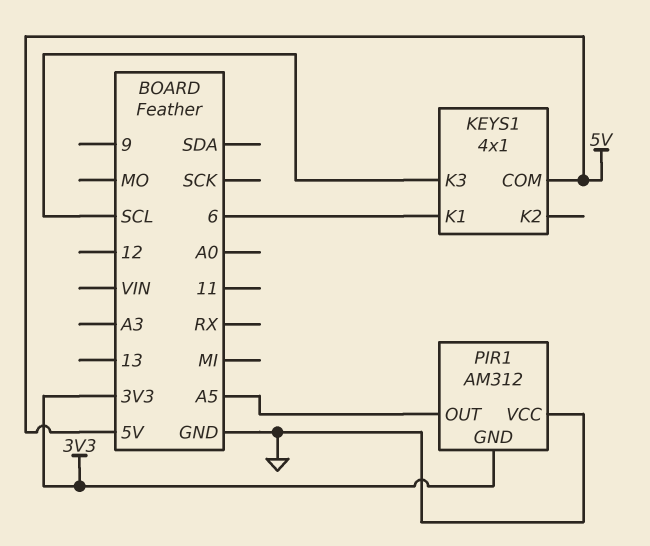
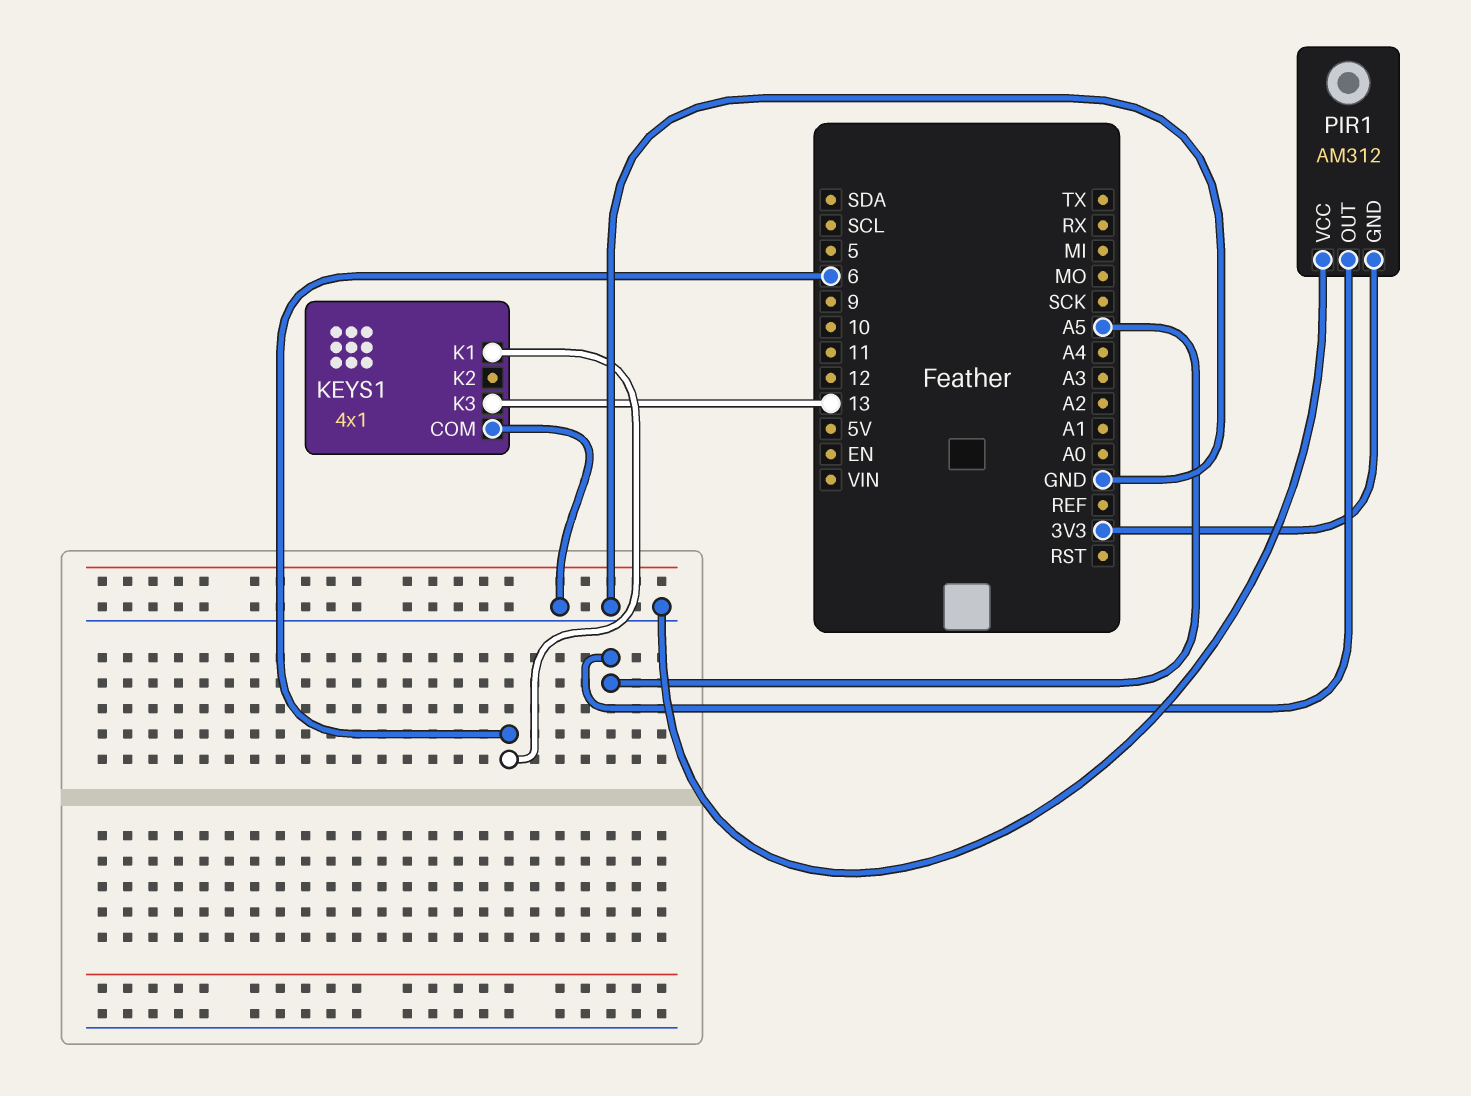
KEYS1 pin COM: 5V -> GND
KEYS1 pin K3: SCL -> 13

